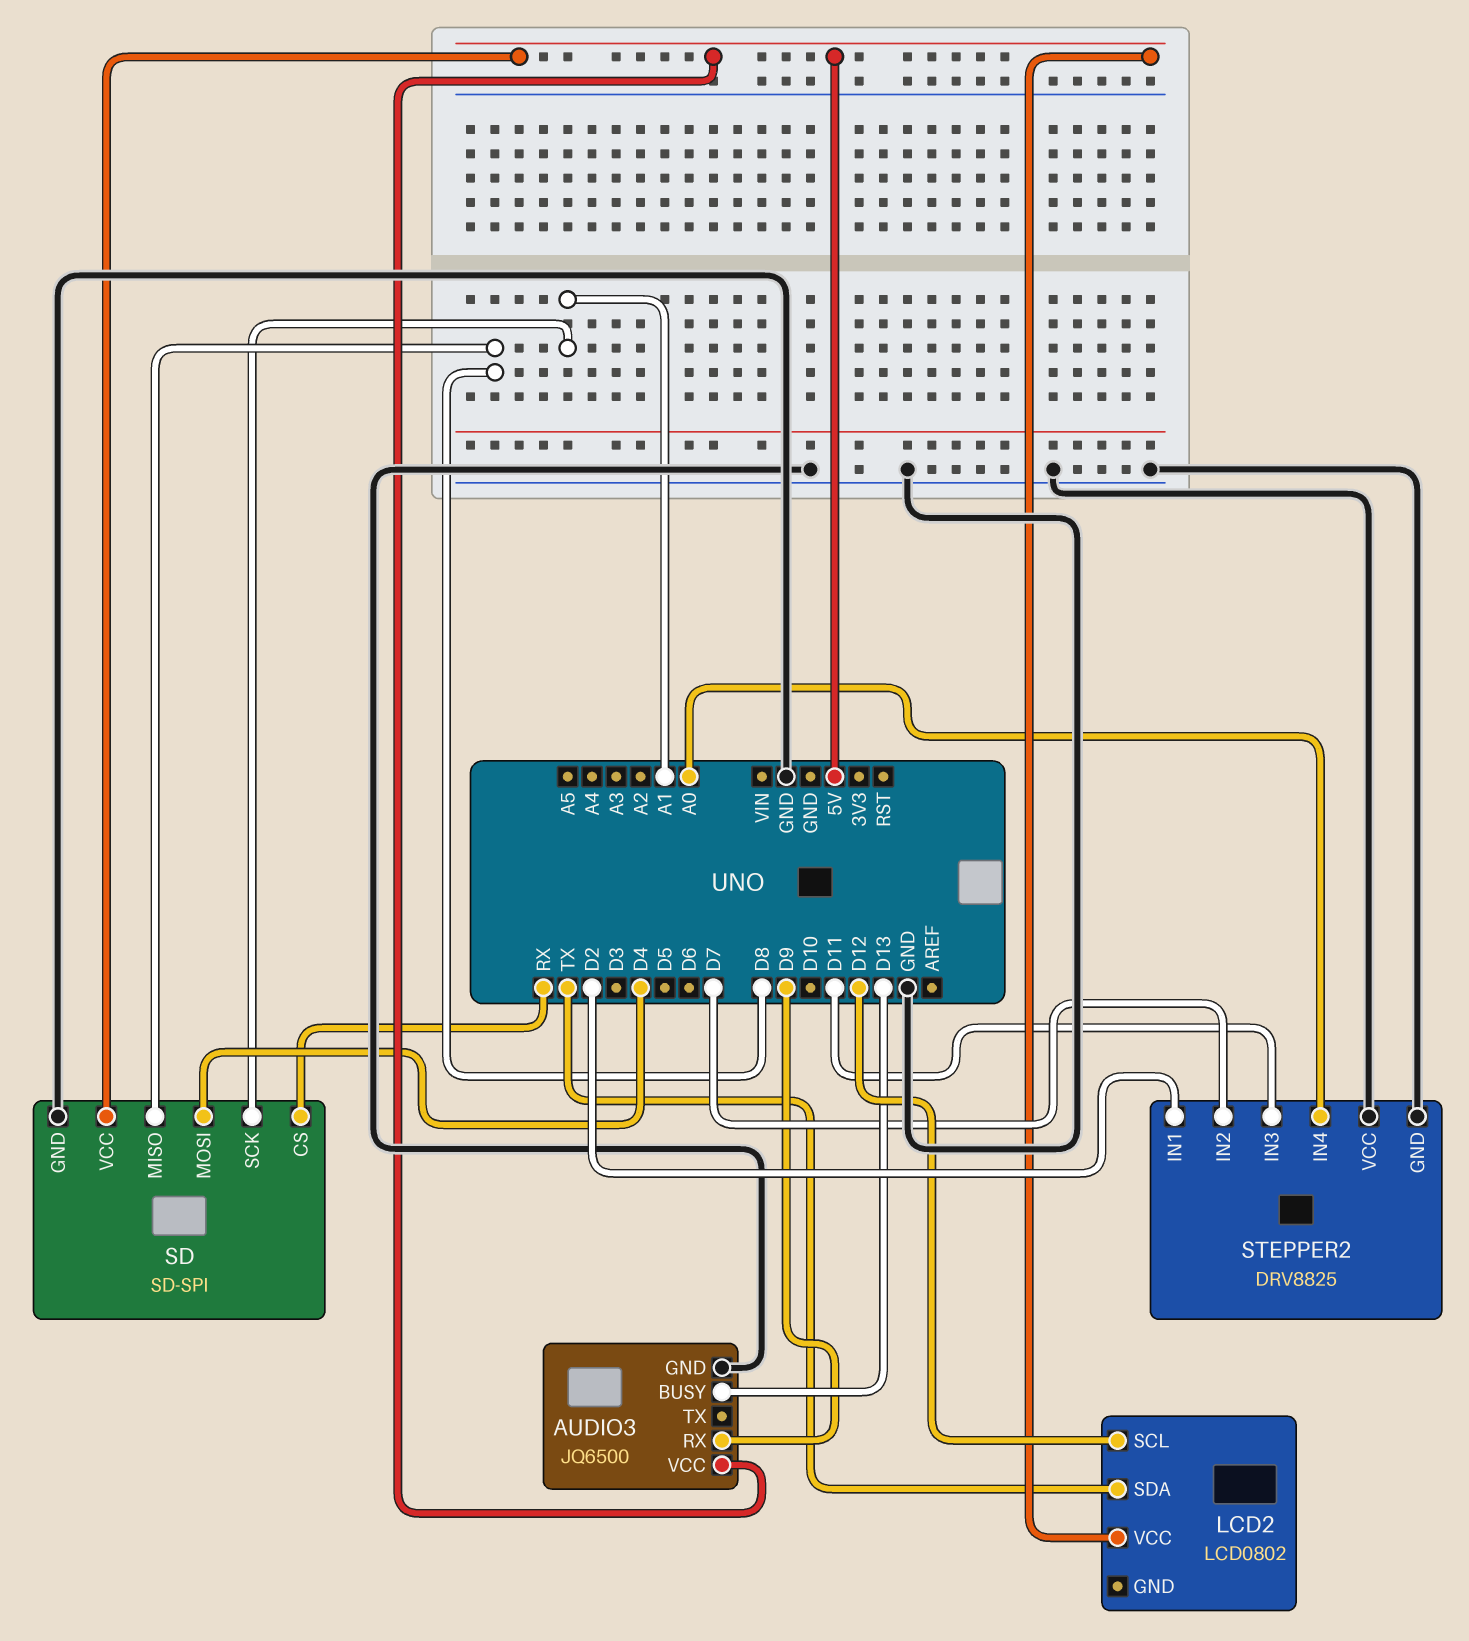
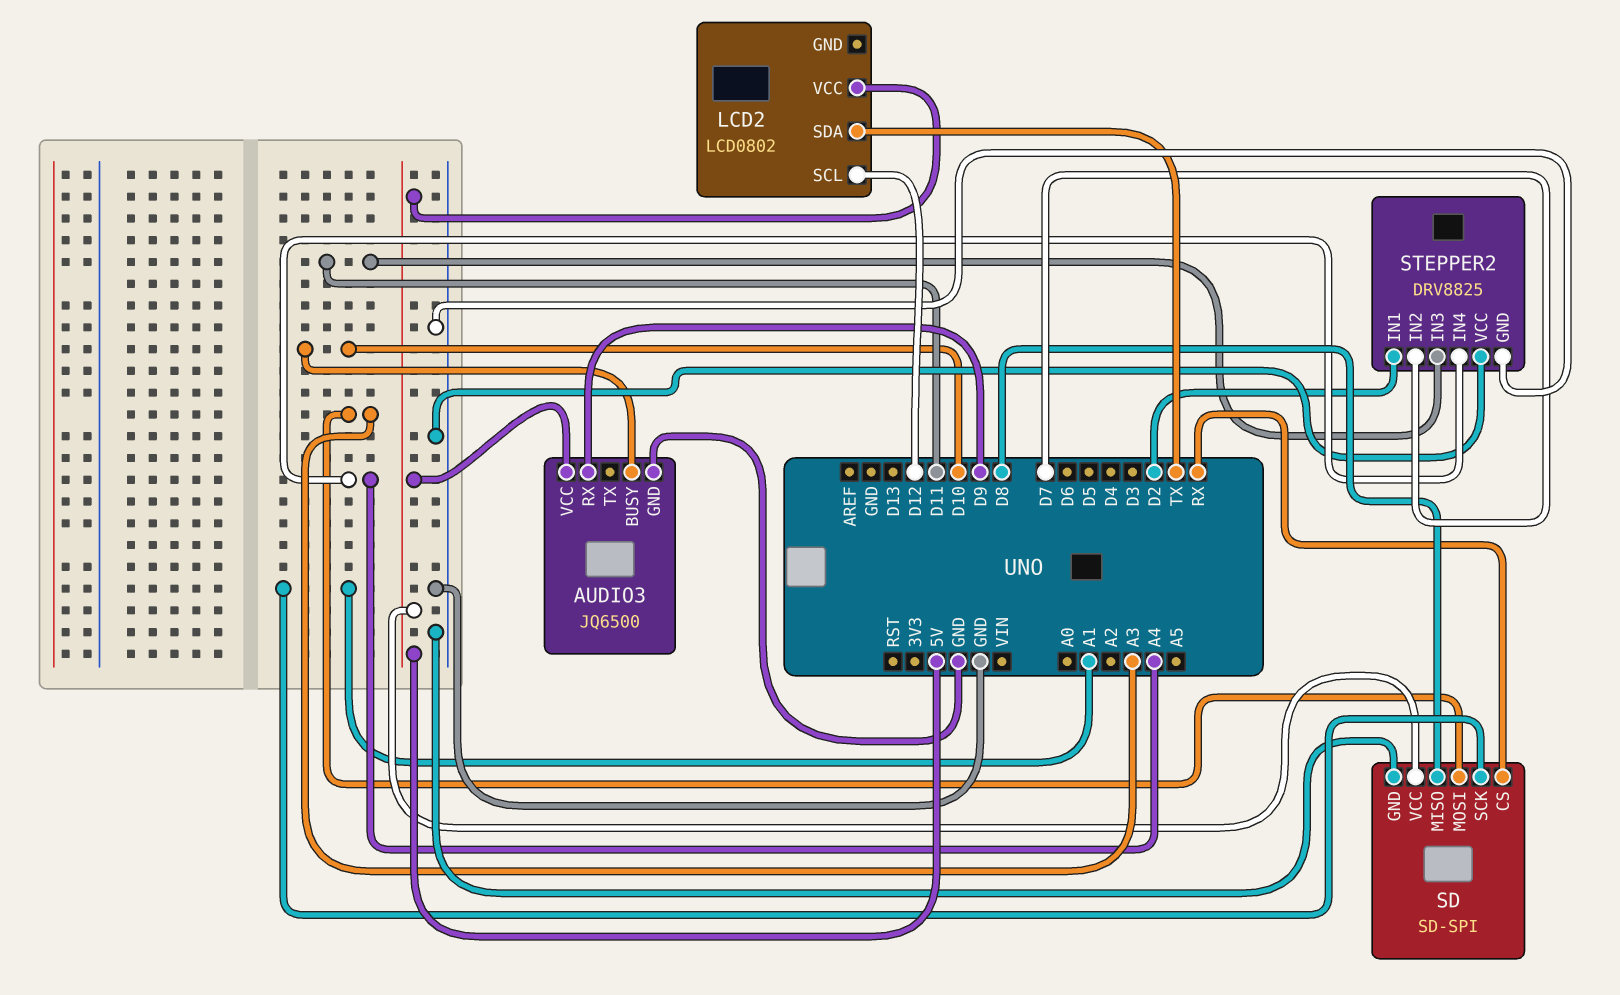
AUDIO3 pin BUSY: D13 -> D10
SD pin MOSI: D4 -> A3
STEPPER2 pin IN4: A0 -> A4

